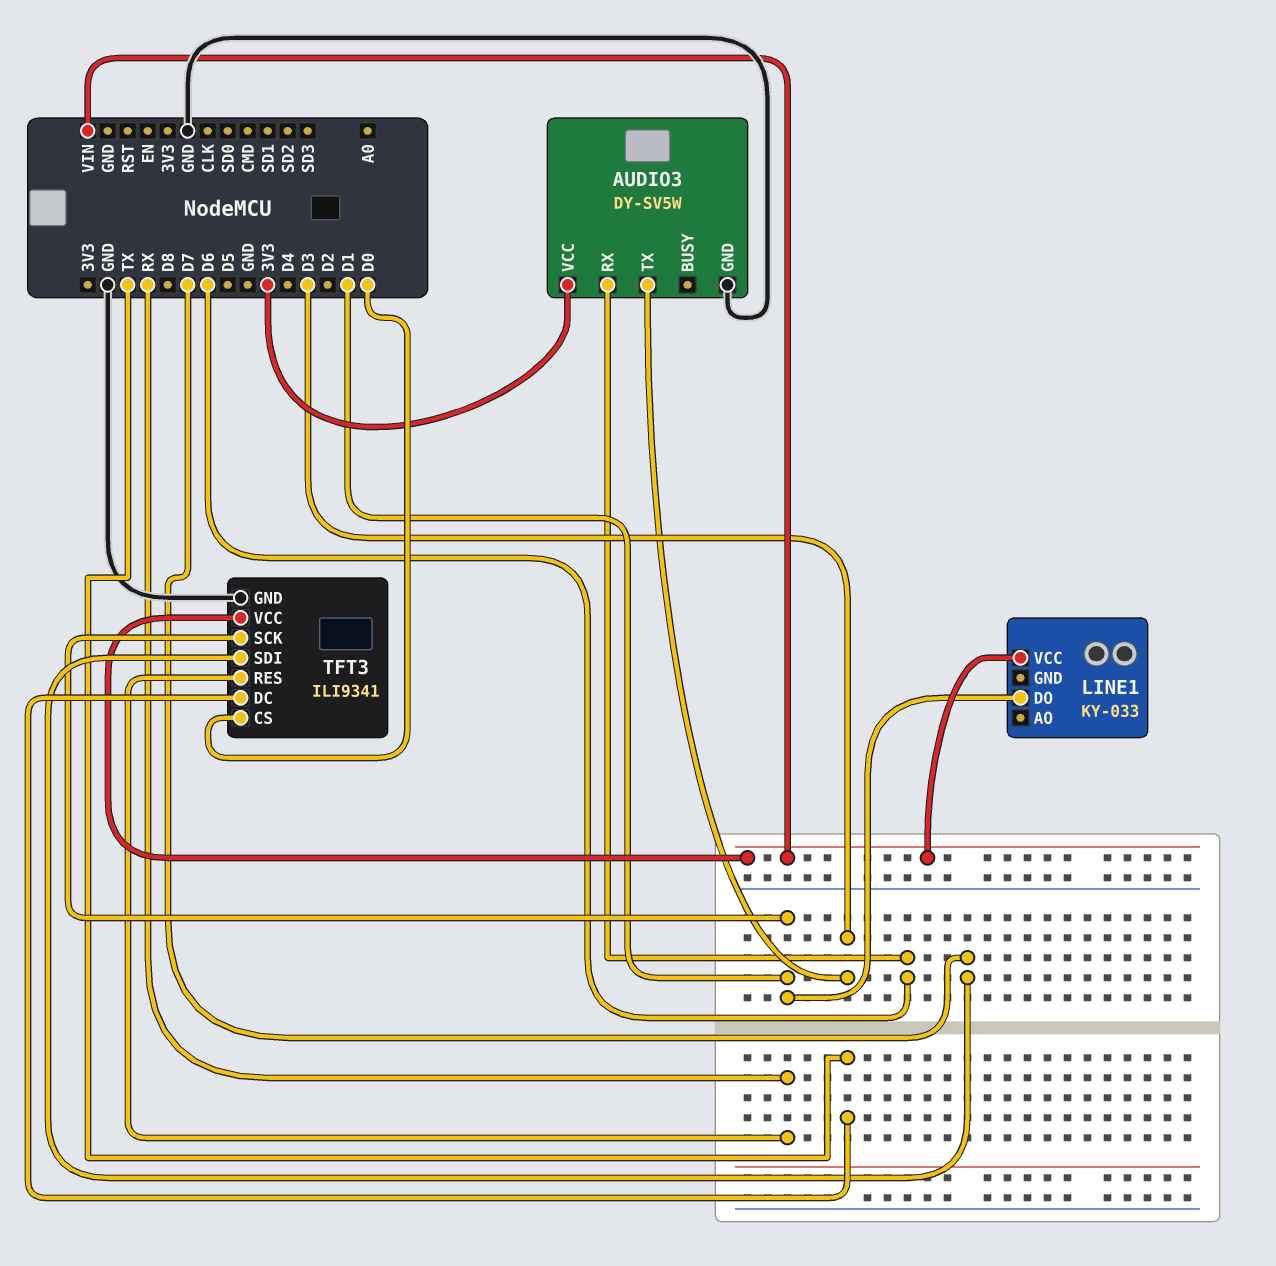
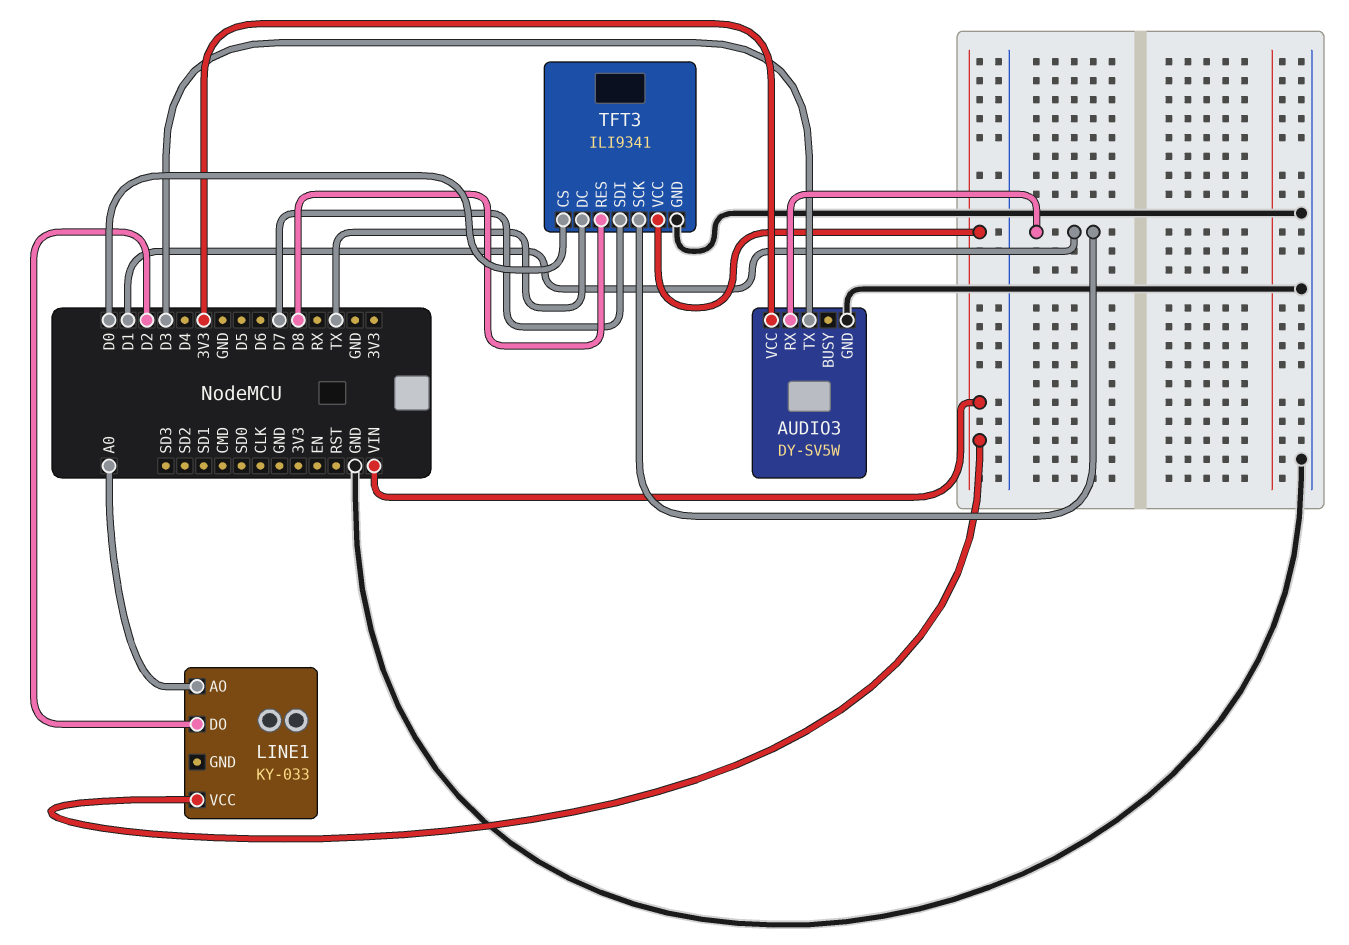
AUDIO3 pin RX: D6 -> D1
LINE1 pin AO: none -> A0
LINE1 pin DO: D1 -> D2
TFT3 pin RES: RX -> D8

